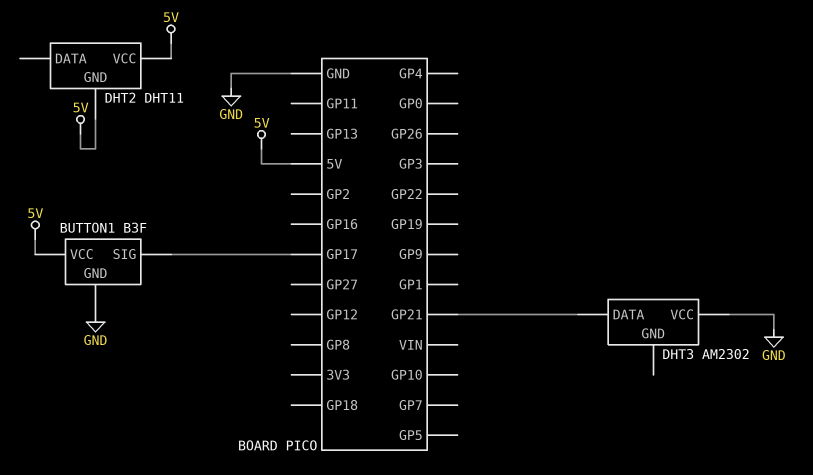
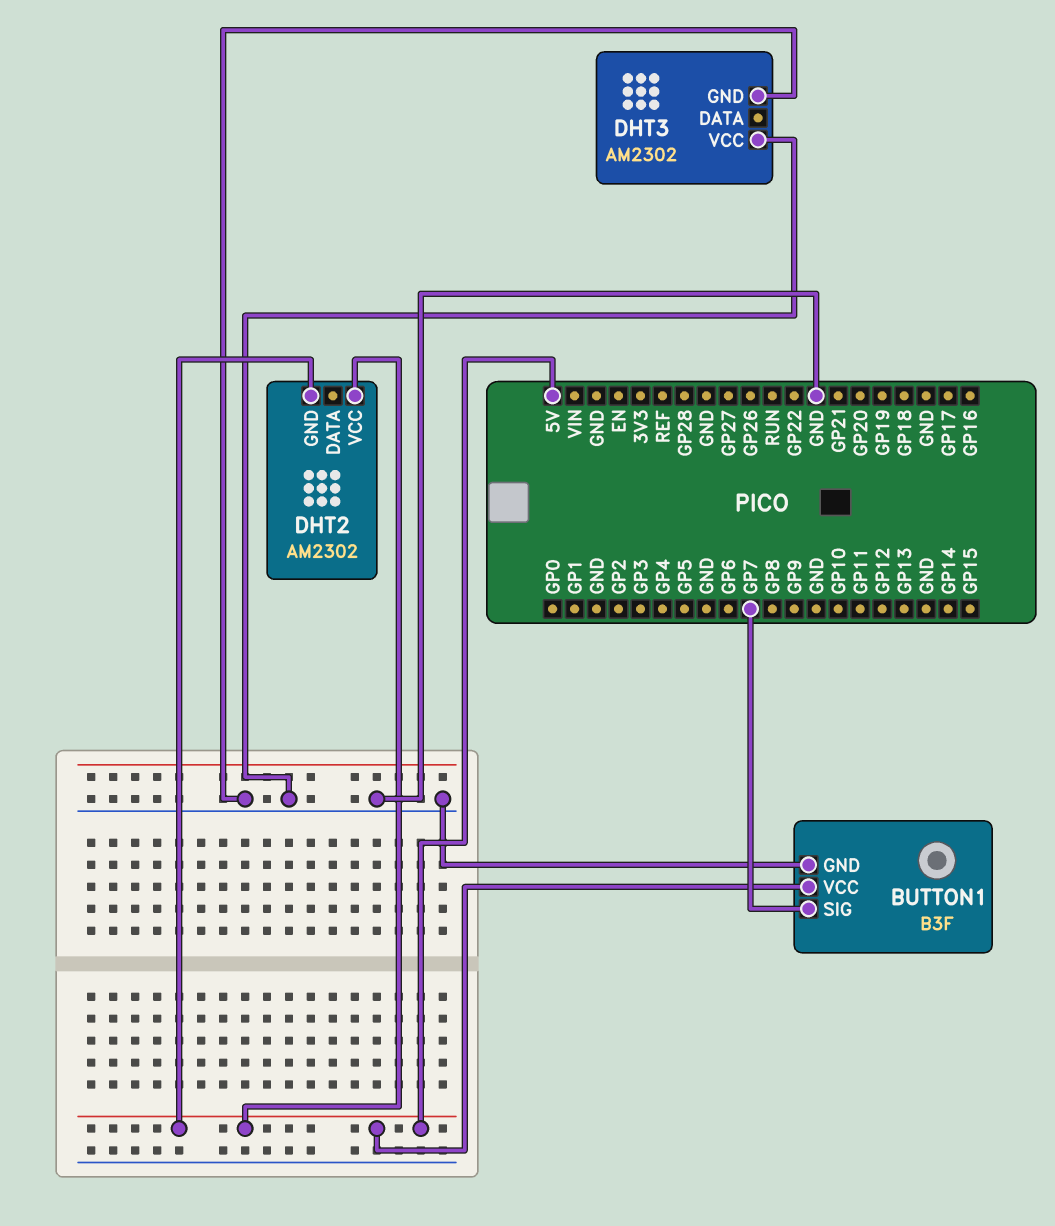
BUTTON1 pin SIG: GP17 -> GP7
DHT2: DHT11 -> AM2302
DHT3 pin DATA: GP21 -> none
DHT3 pin GND: none -> GND

